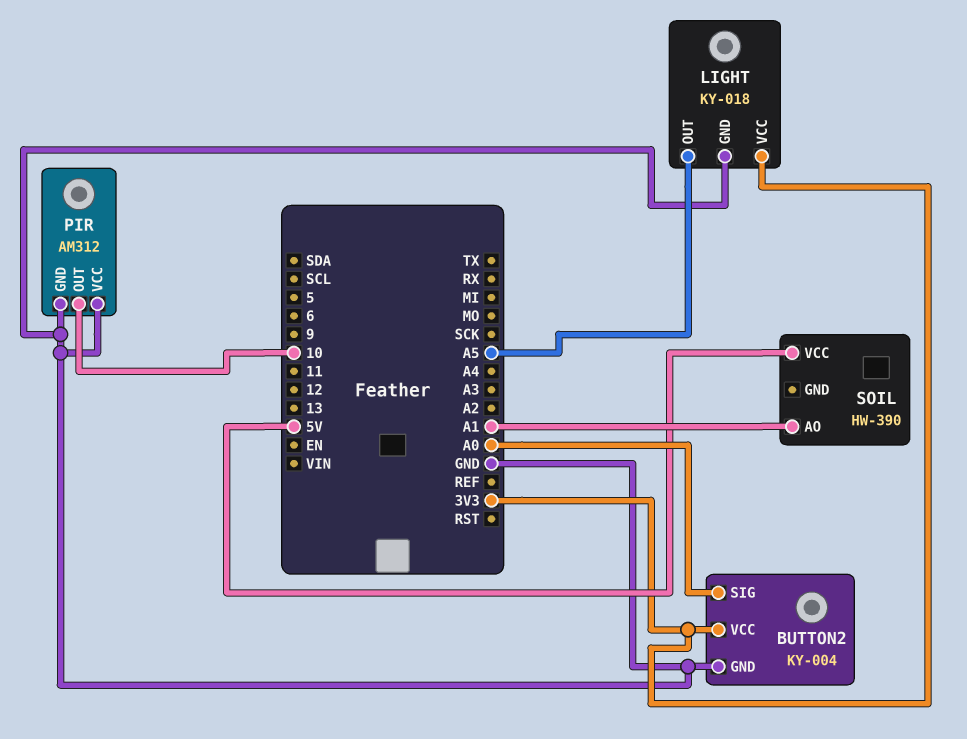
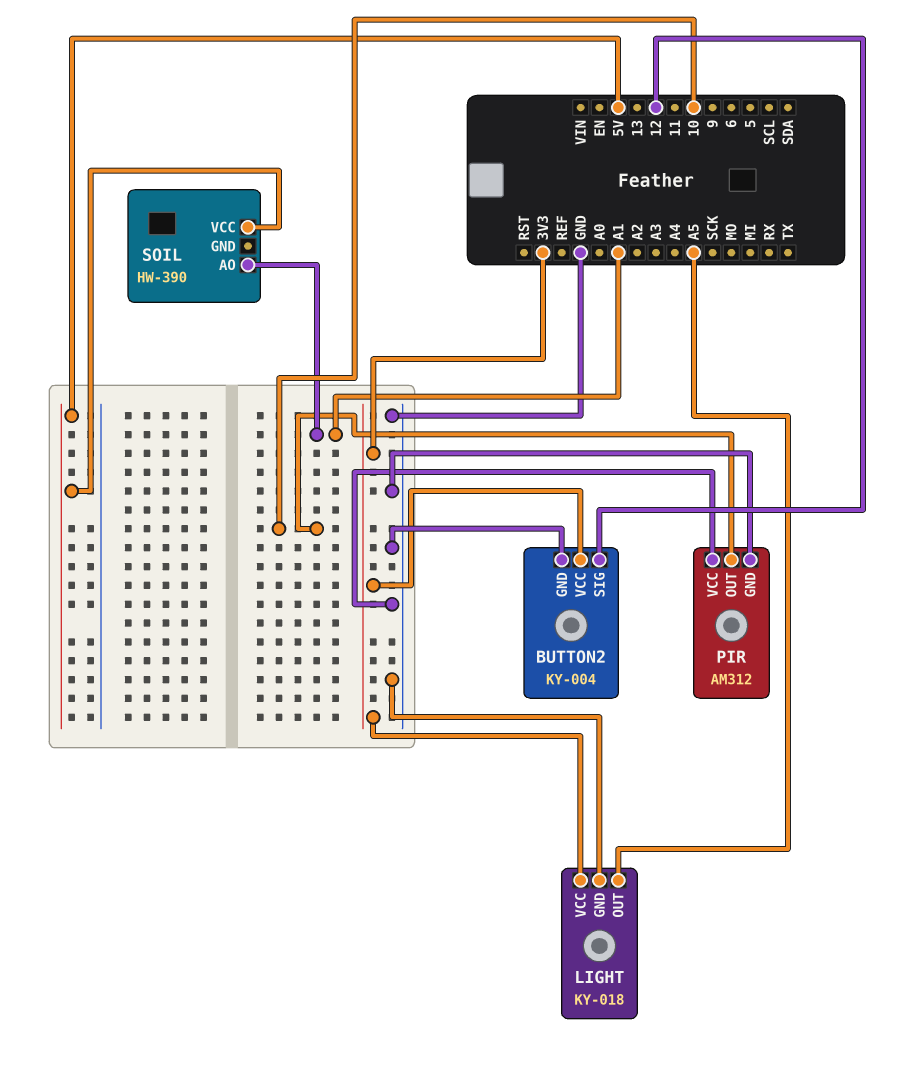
BUTTON2 pin SIG: A0 -> 12

